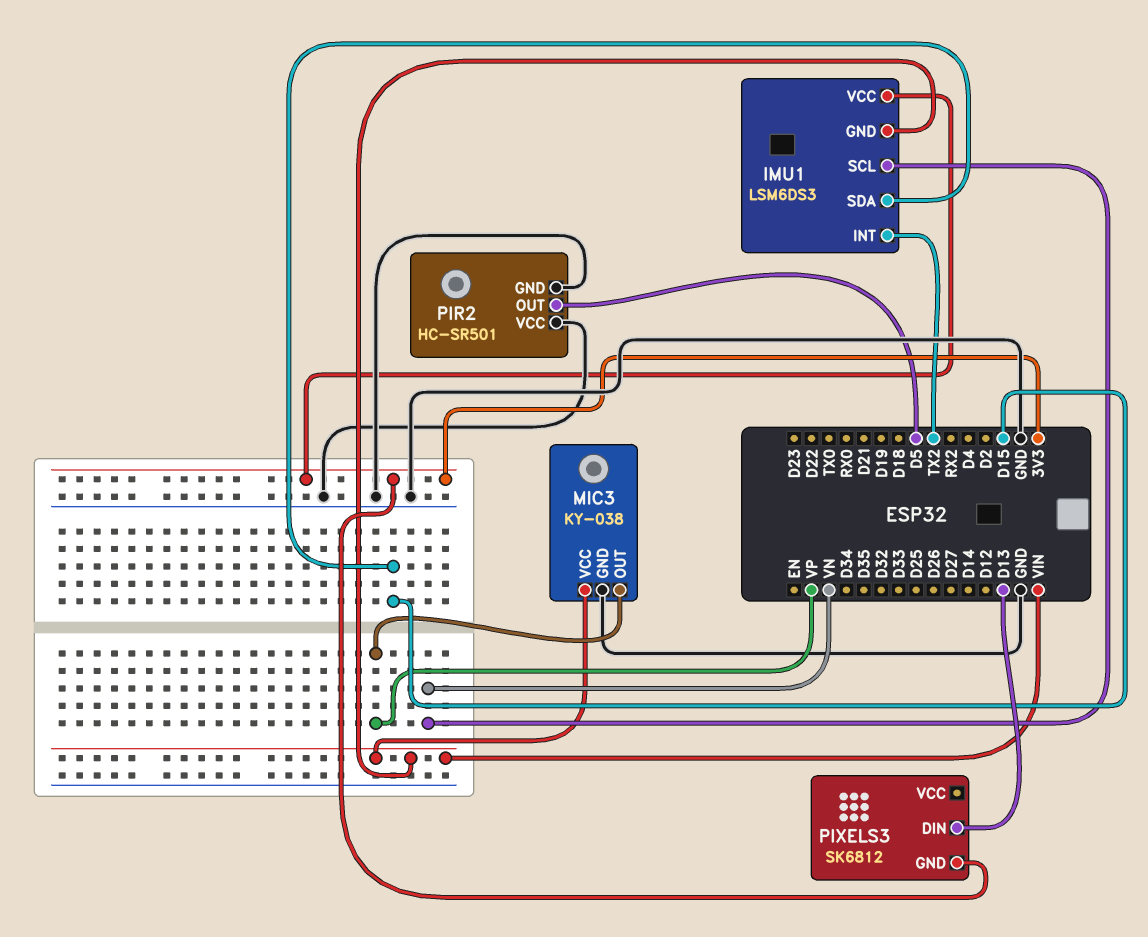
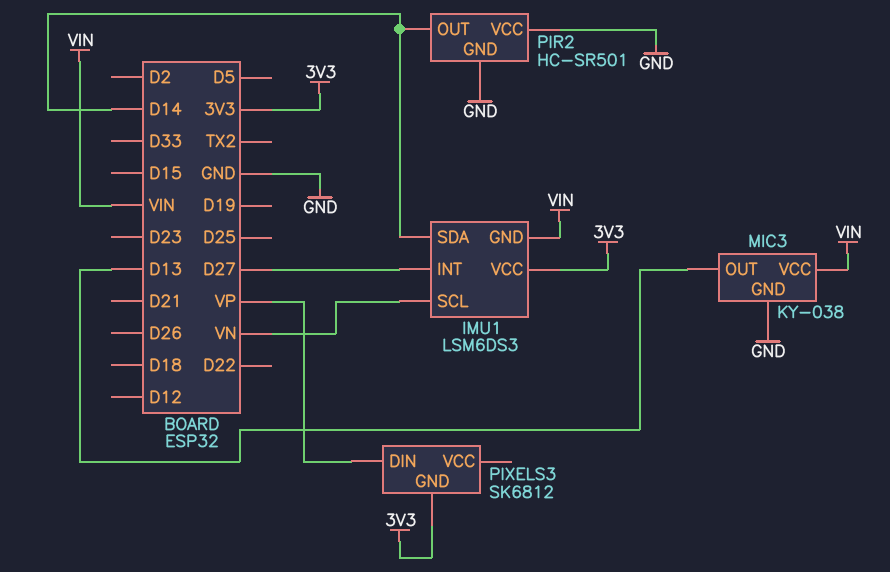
IMU1 pin INT: TX2 -> D27
IMU1 pin SDA: D15 -> D14
MIC3 pin OUT: VP -> D13
PIR2 pin OUT: D5 -> D14
PIXELS3 pin DIN: D13 -> VP

